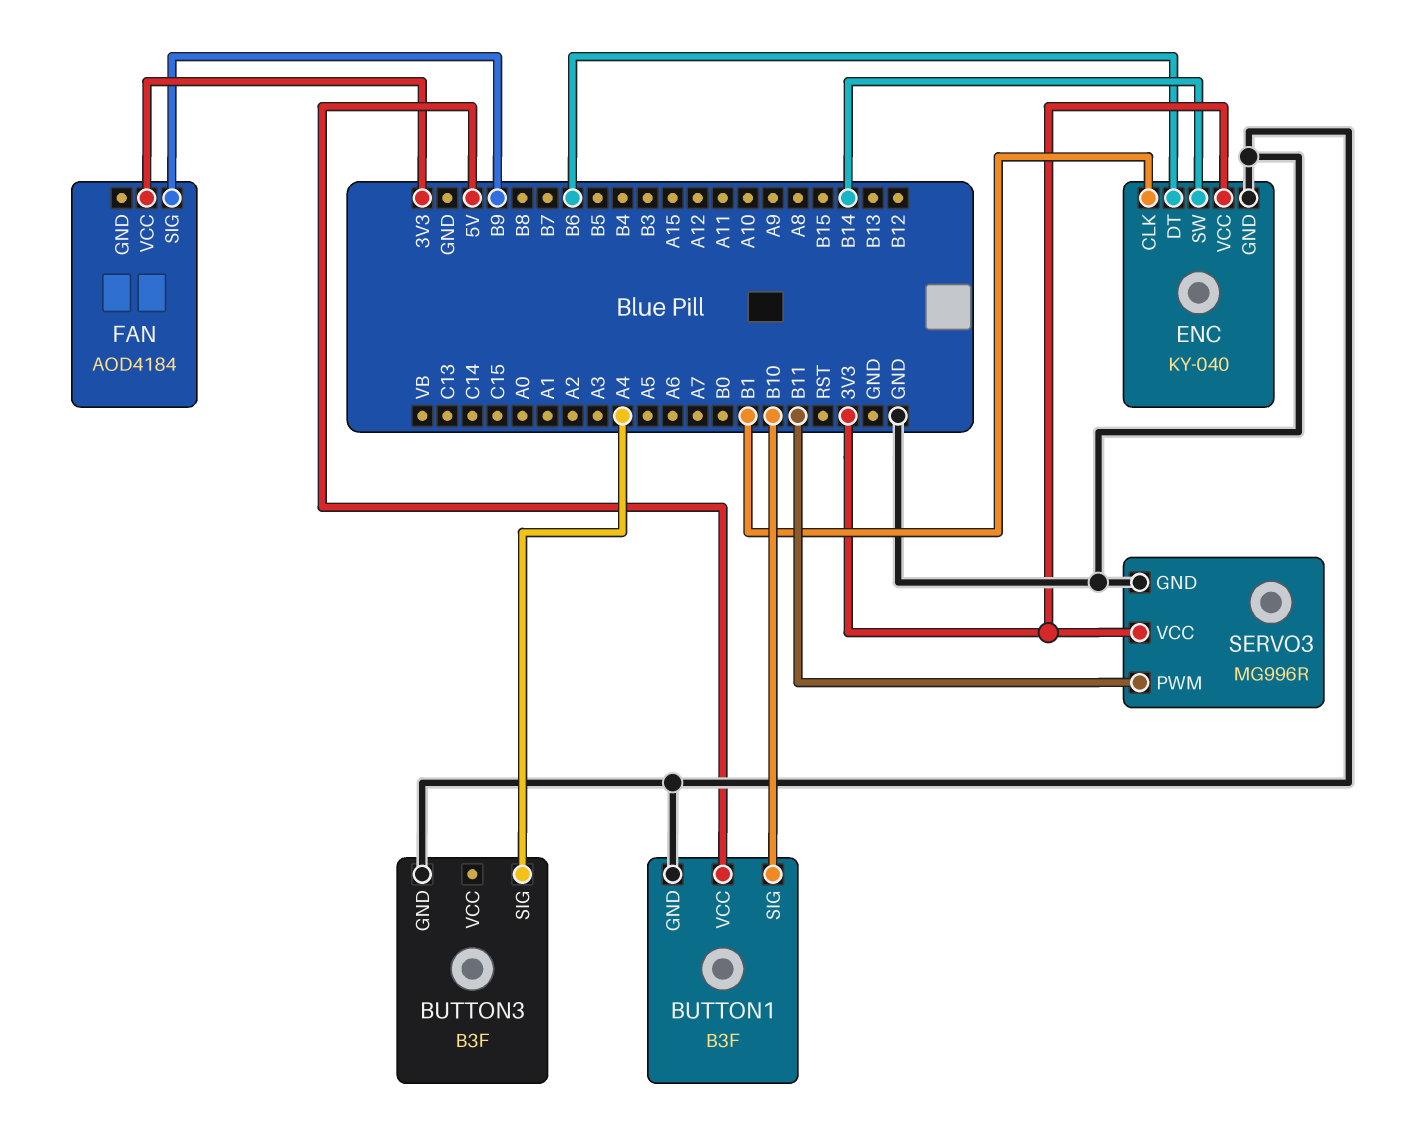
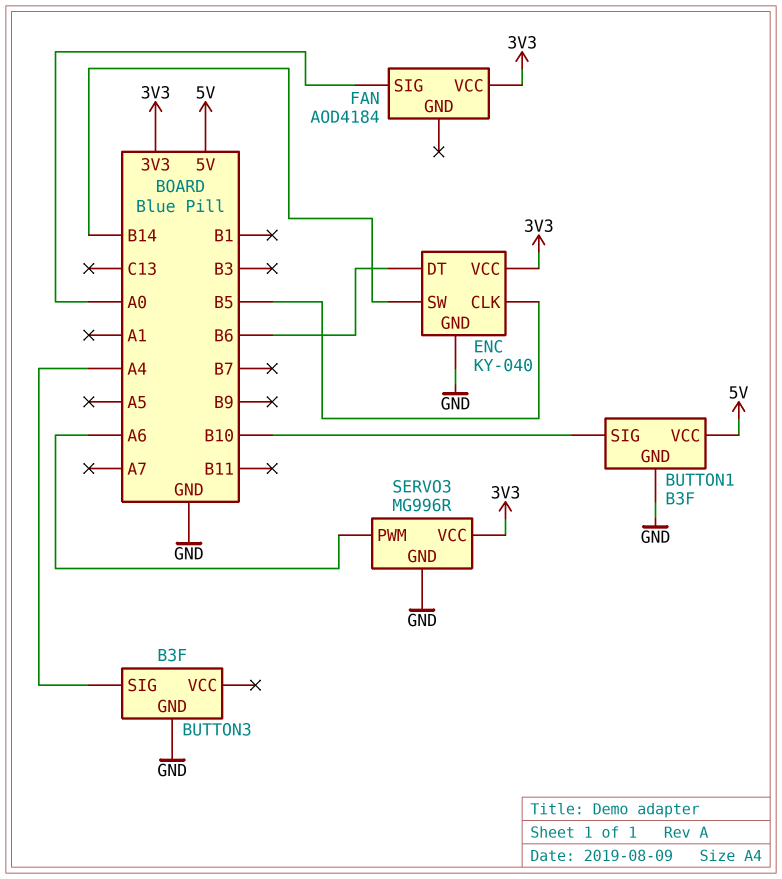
ENC pin CLK: B1 -> B5
FAN pin SIG: B9 -> A0
SERVO3 pin PWM: B11 -> A6

